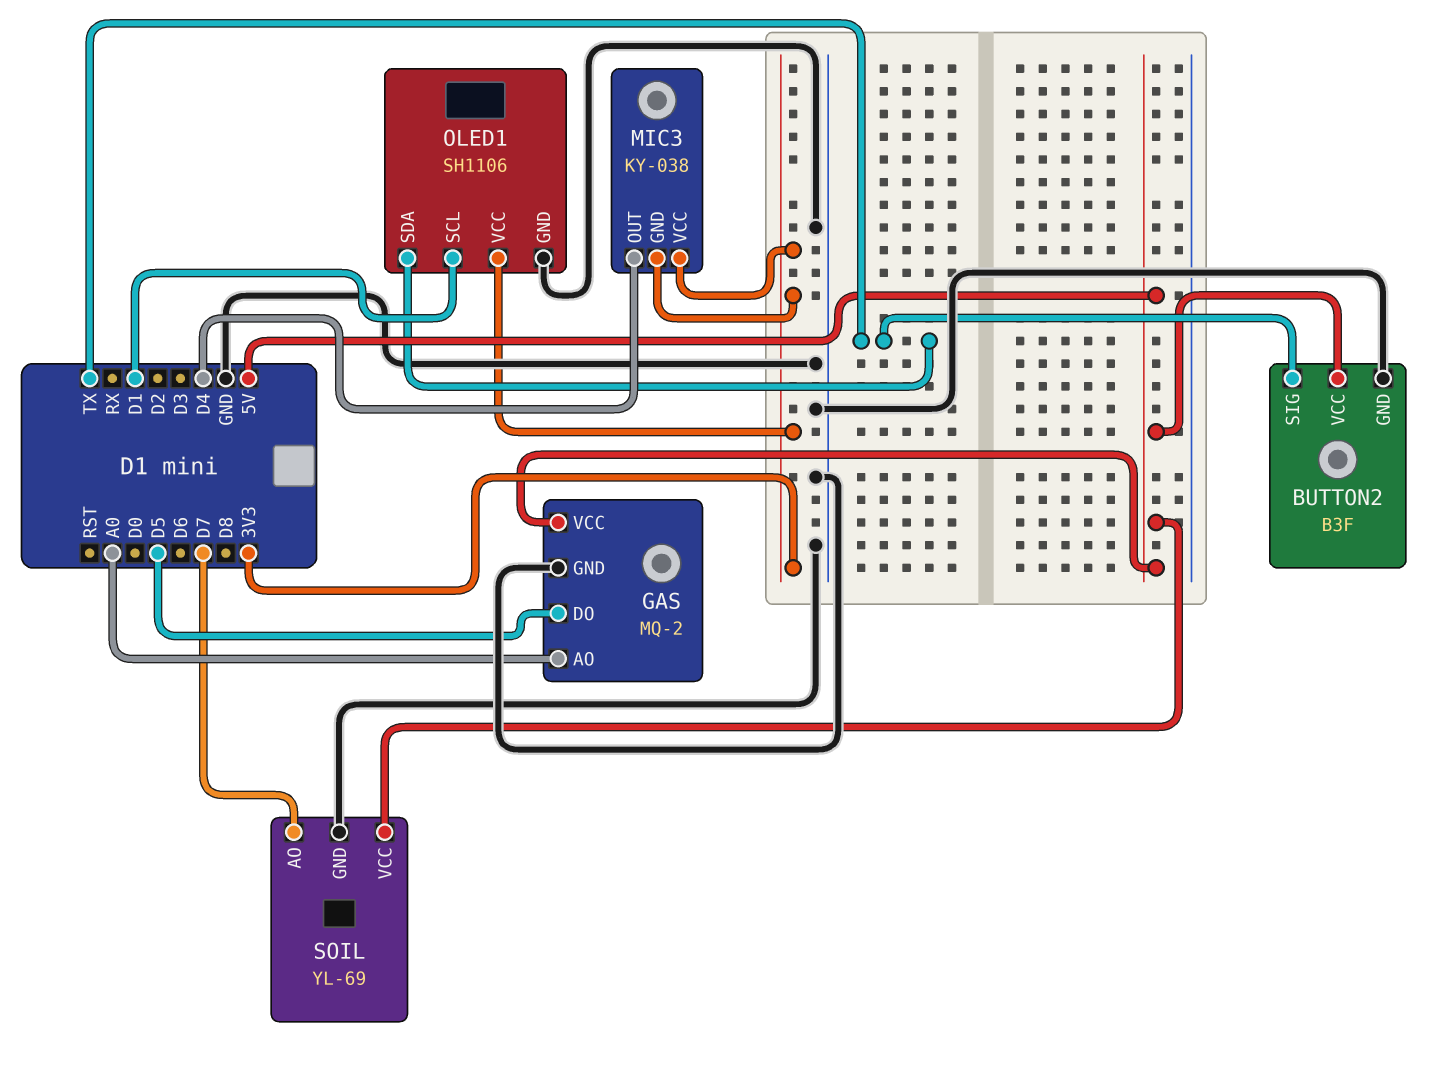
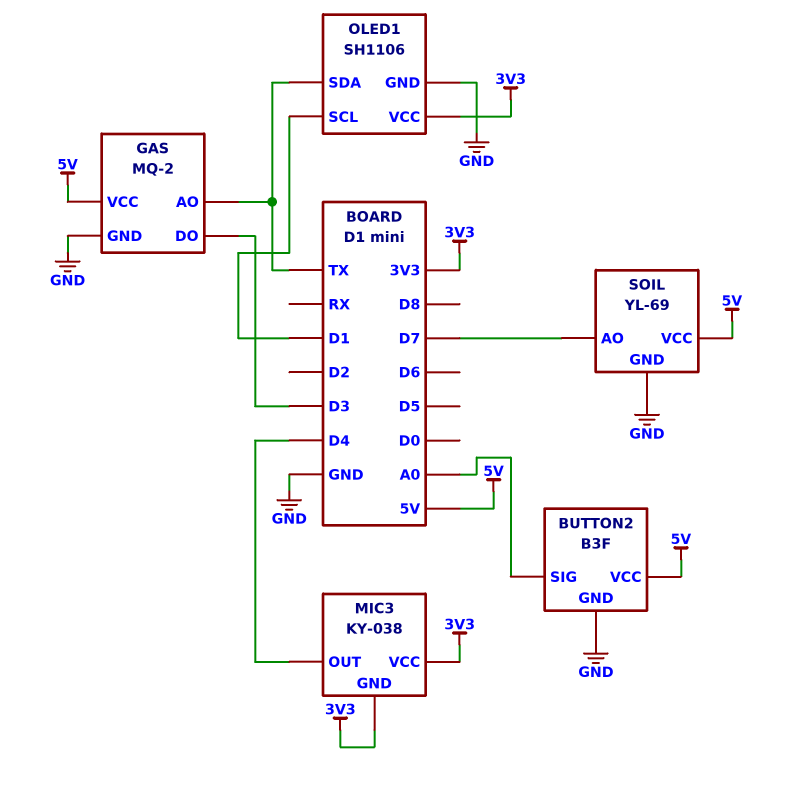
BUTTON2 pin SIG: TX -> A0
GAS pin AO: A0 -> TX
GAS pin DO: D5 -> D3

